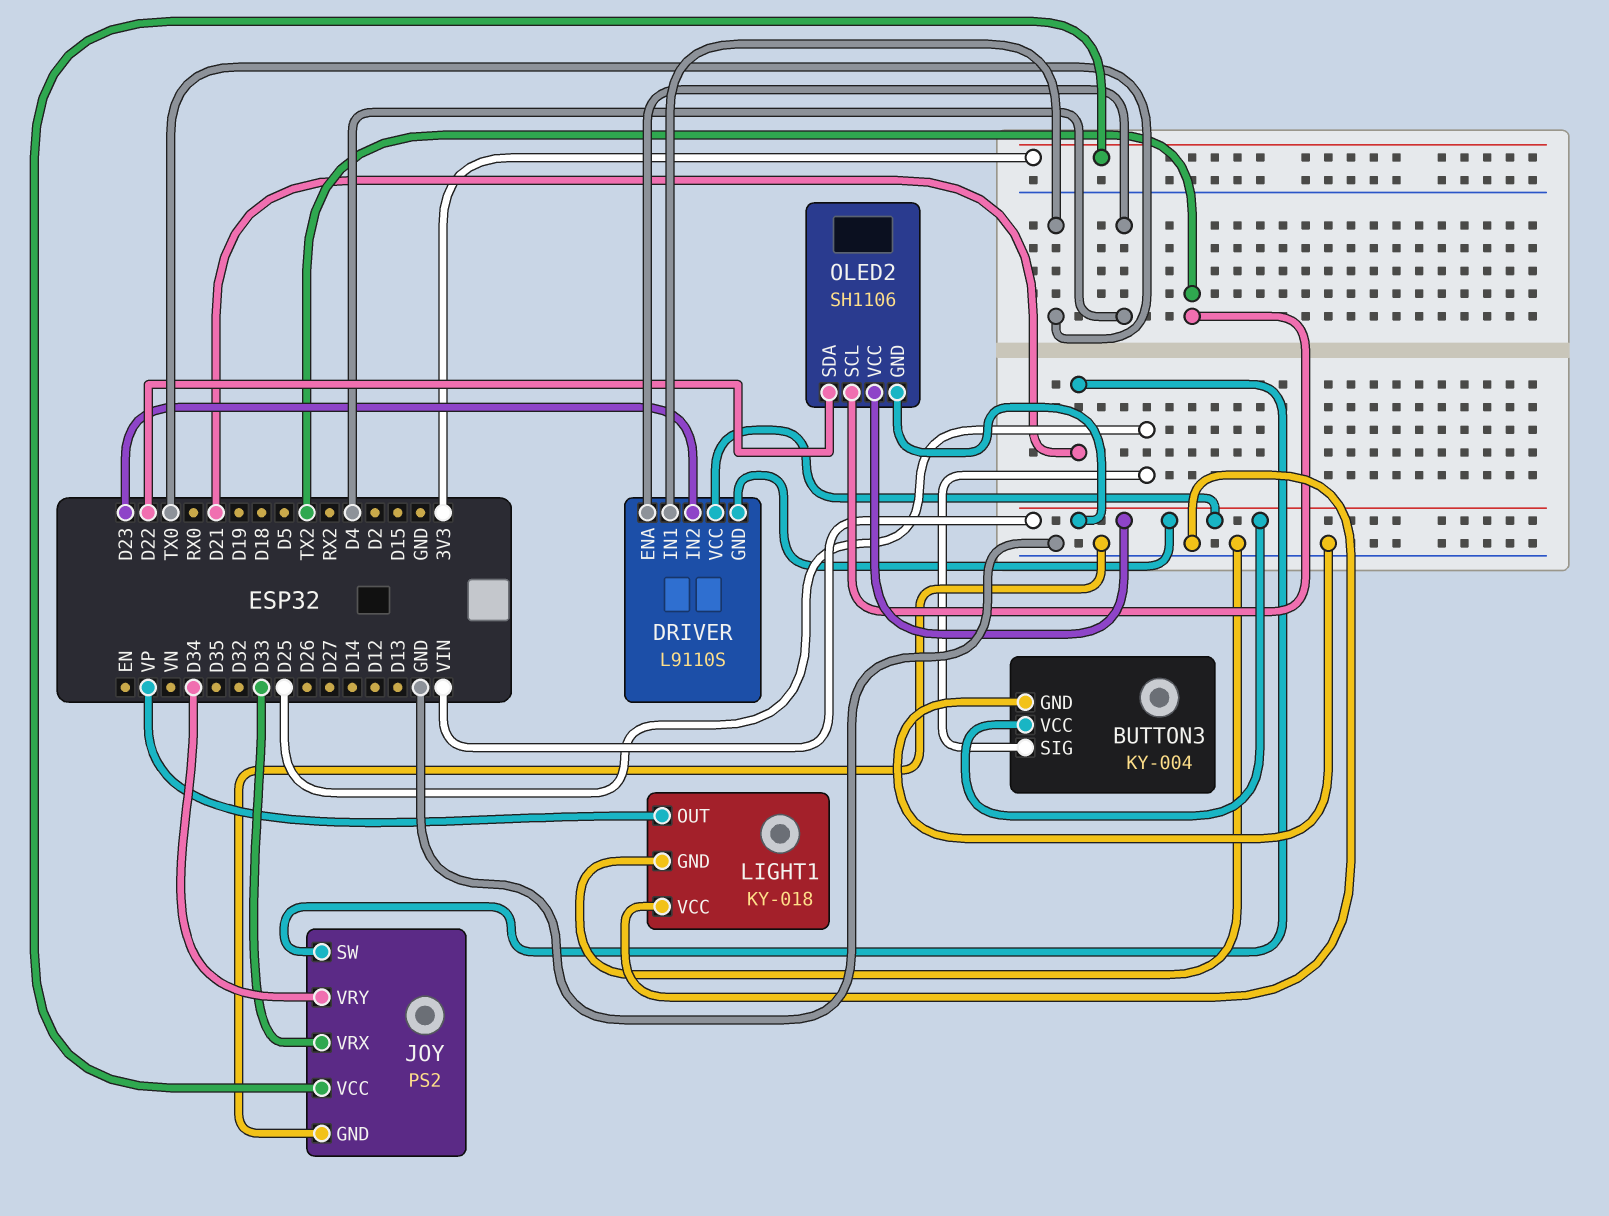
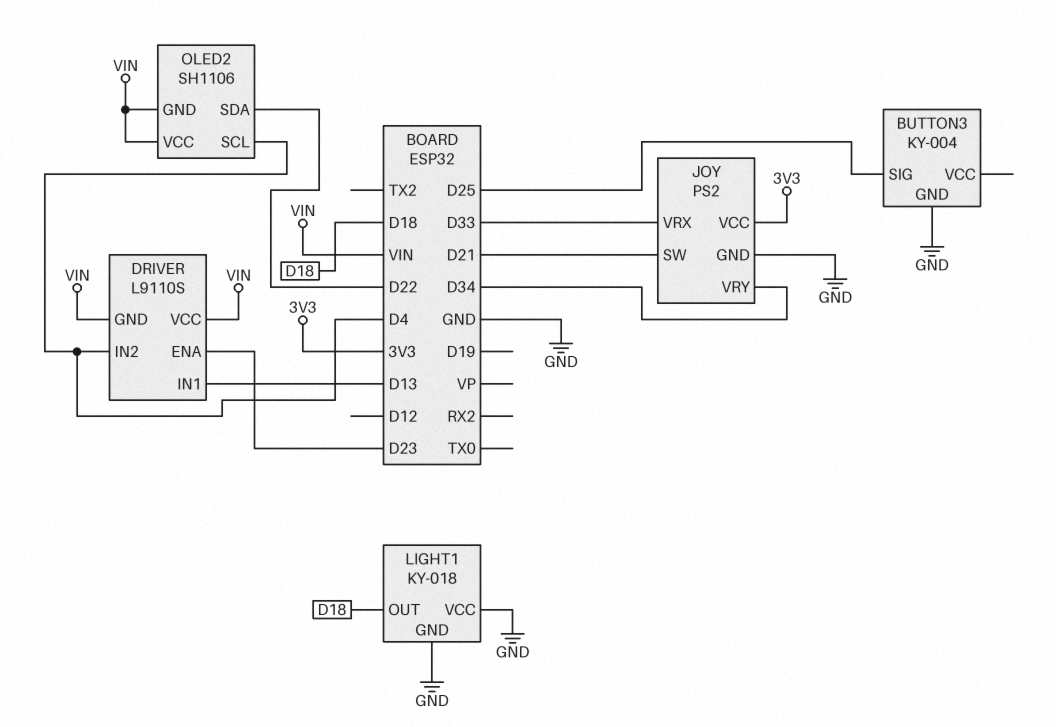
BUTTON3 pin VCC: VIN -> none
DRIVER pin ENA: D4 -> D23
DRIVER pin IN1: TX0 -> D13
DRIVER pin IN2: D23 -> D4
LIGHT1 pin OUT: VP -> D18
OLED2 pin SCL: TX2 -> D4

